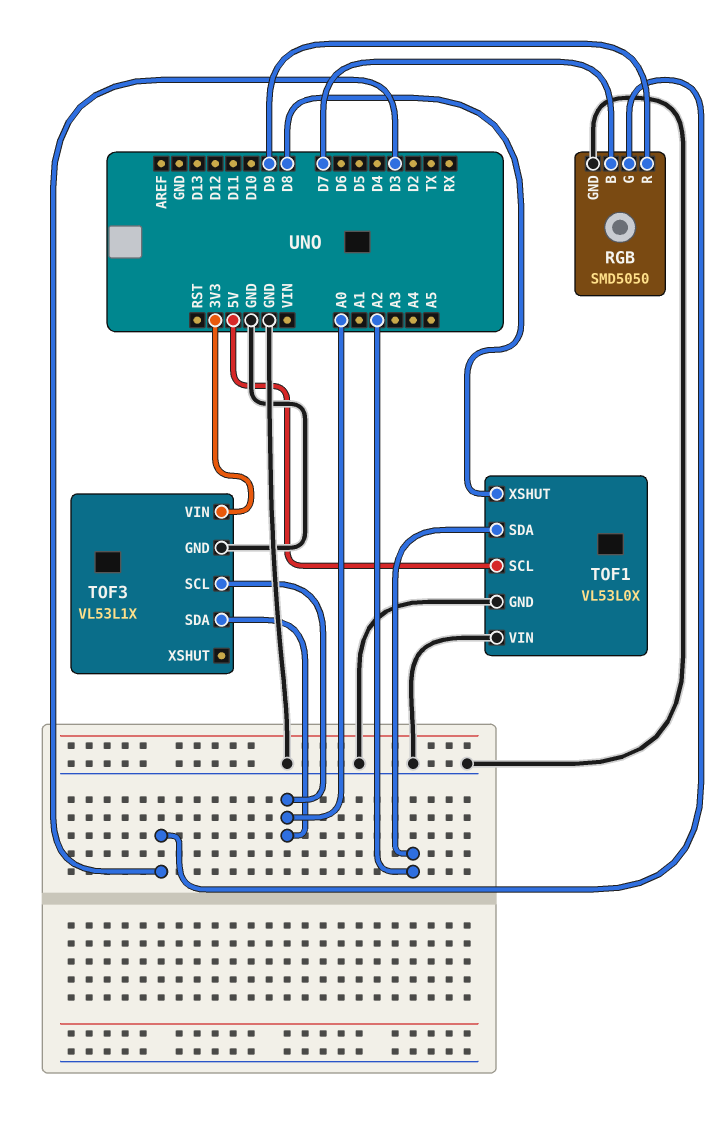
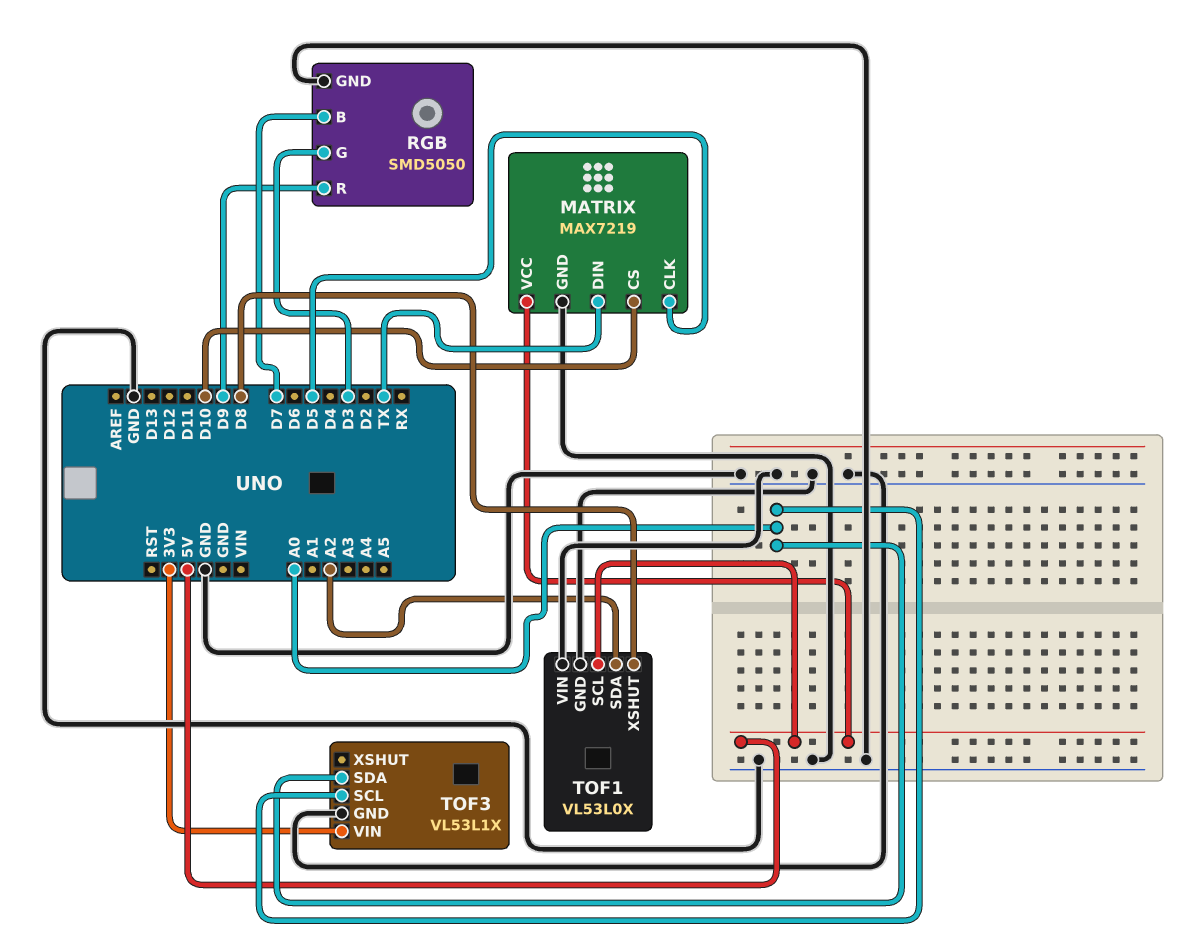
MATRIX: none -> MAX7219
MATRIX pin CLK: none -> D5
MATRIX pin CS: none -> D10
MATRIX pin DIN: none -> TX
MATRIX pin GND: none -> GND
MATRIX pin VCC: none -> 5V

